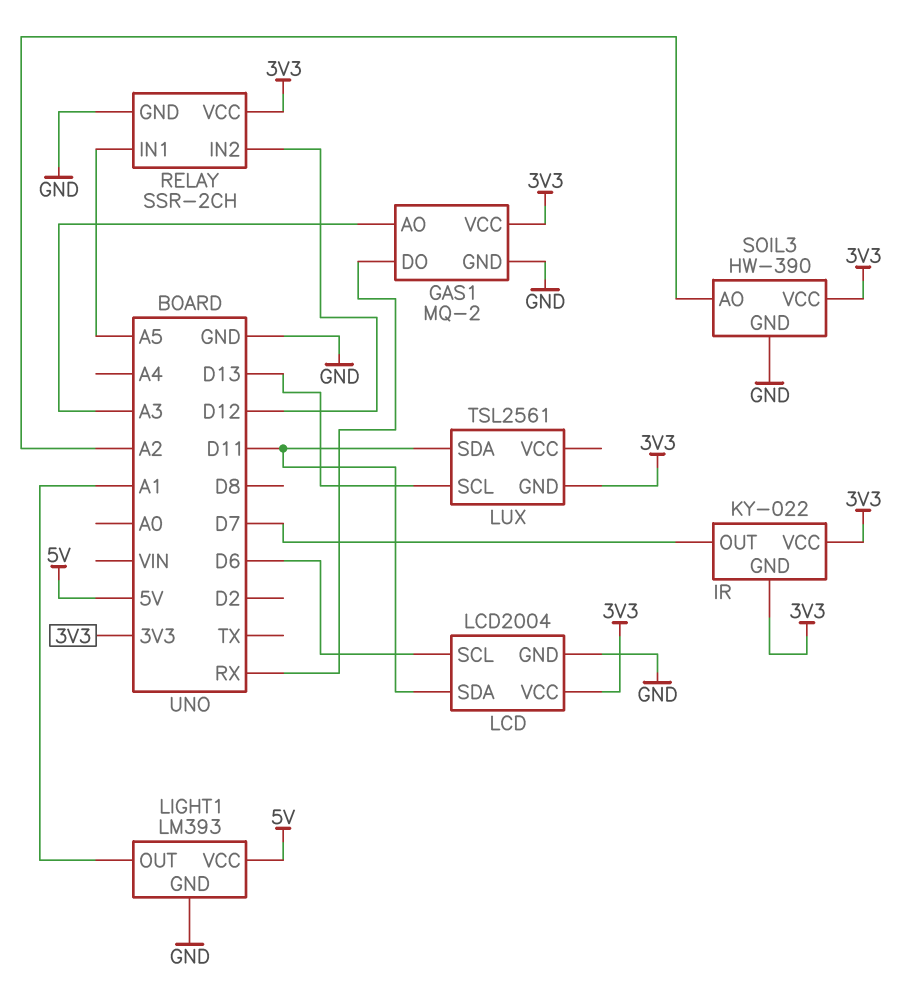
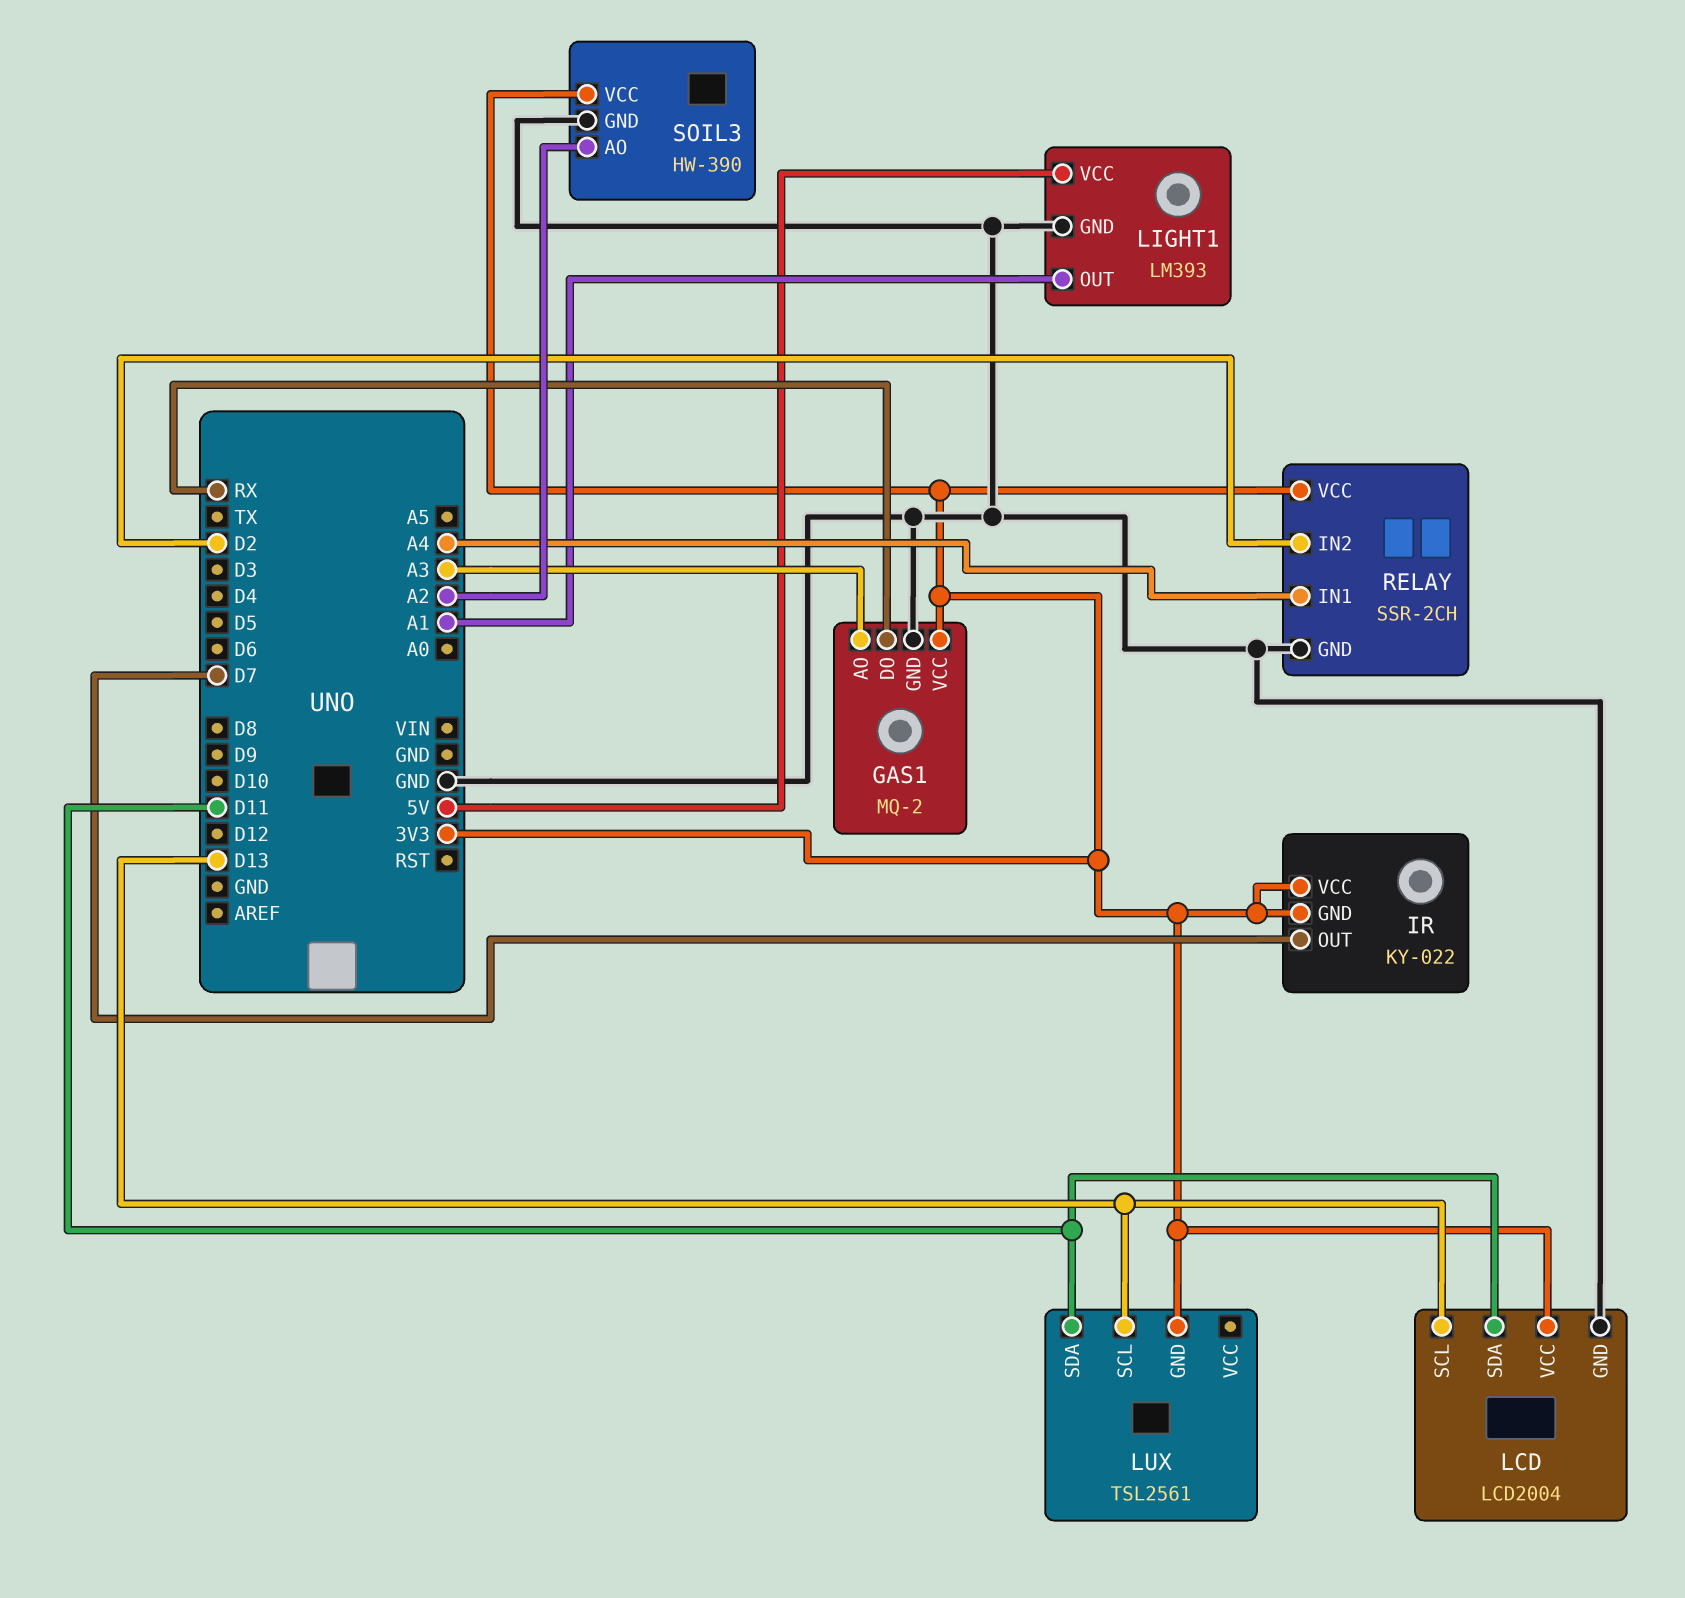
LCD pin SCL: D6 -> D13
RELAY pin IN1: A5 -> A4
RELAY pin IN2: D12 -> D2

